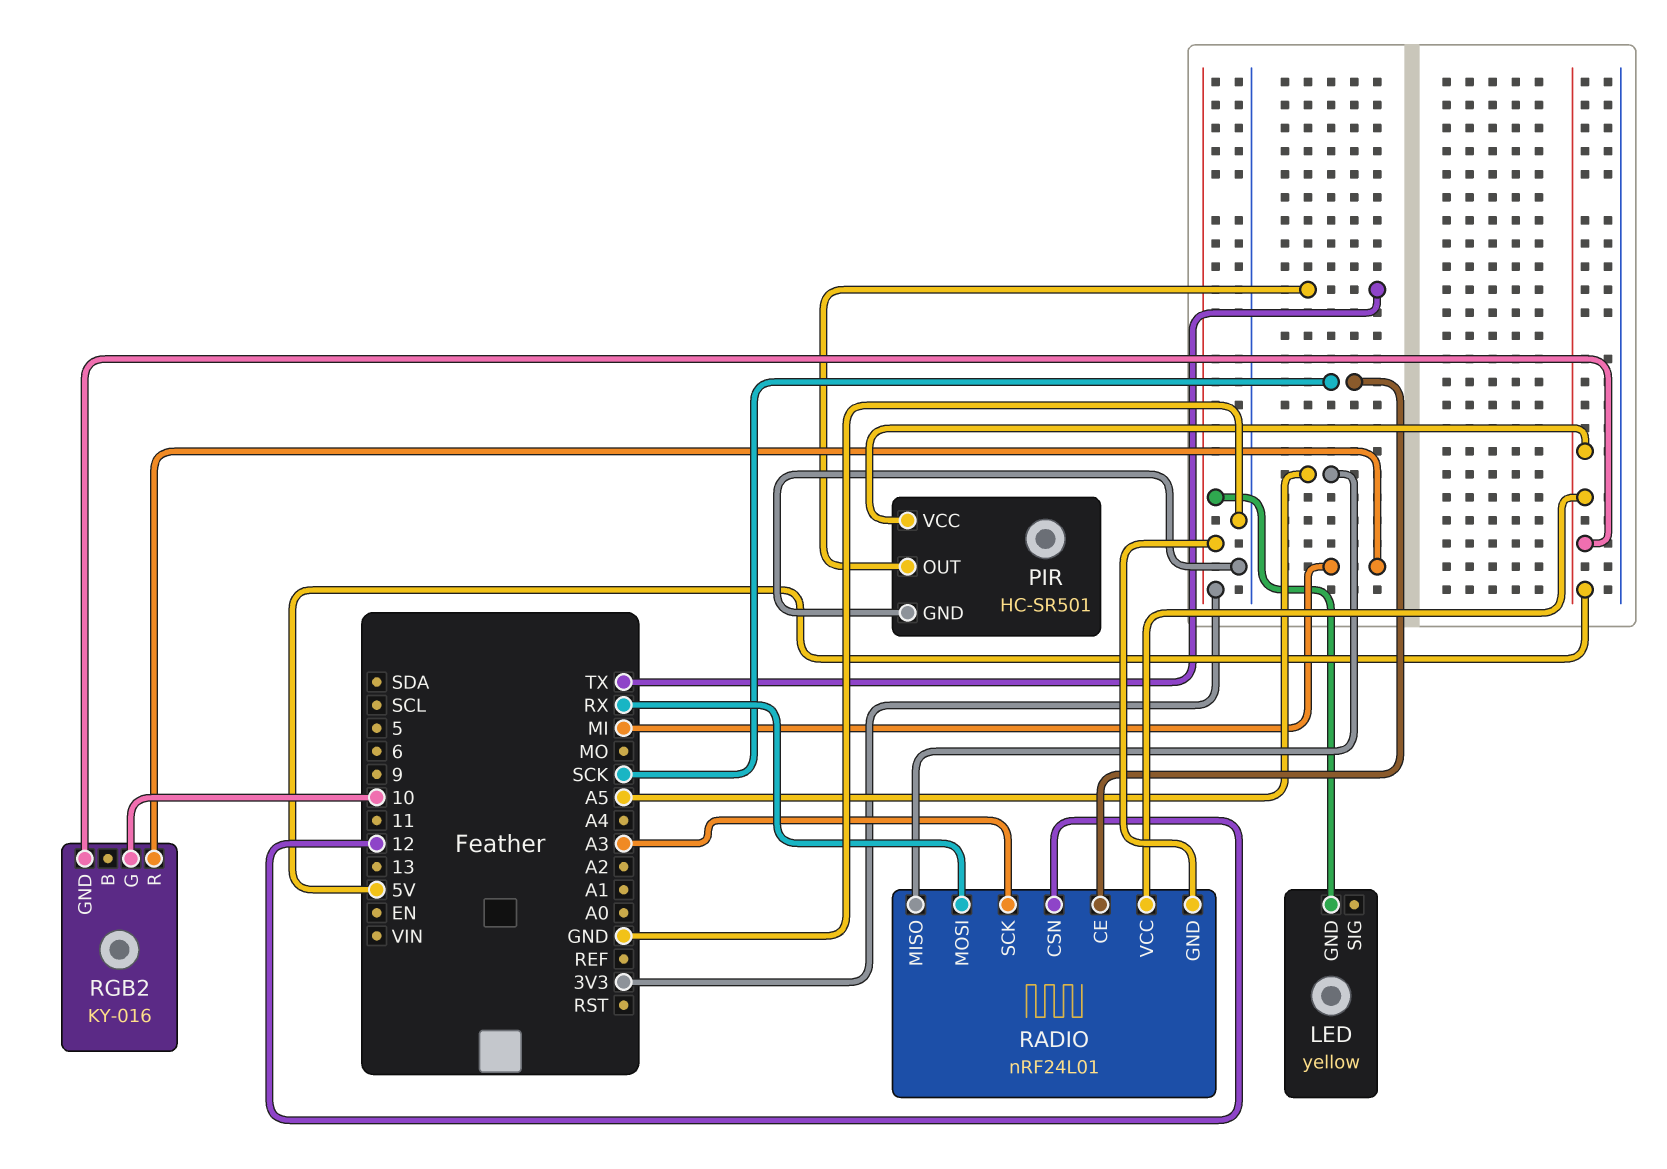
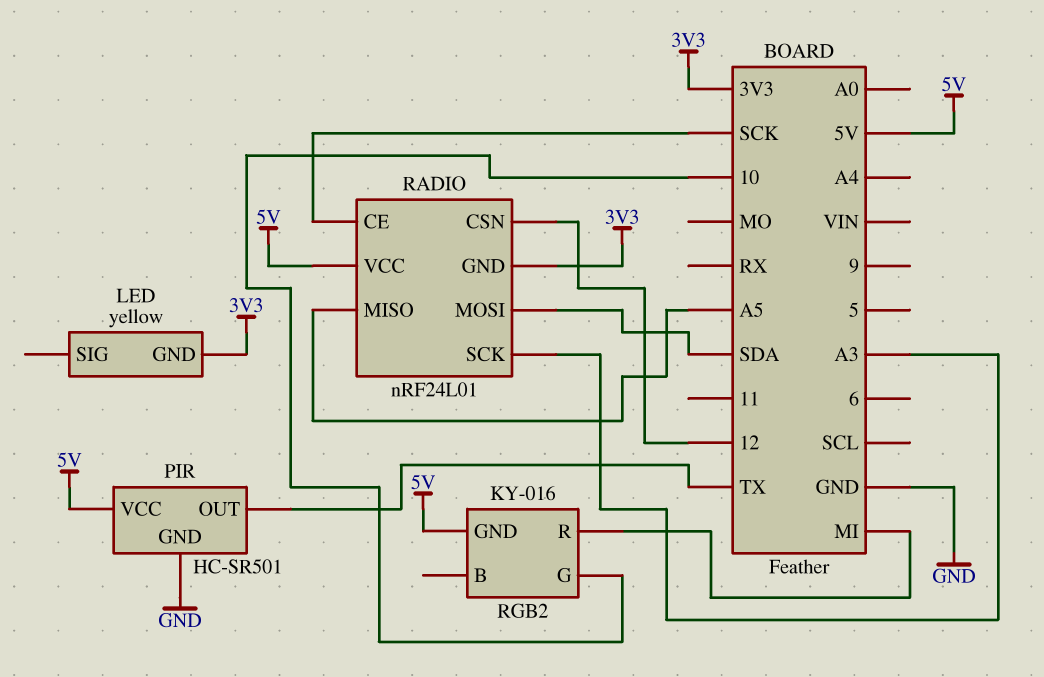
RADIO pin MOSI: RX -> SDA

